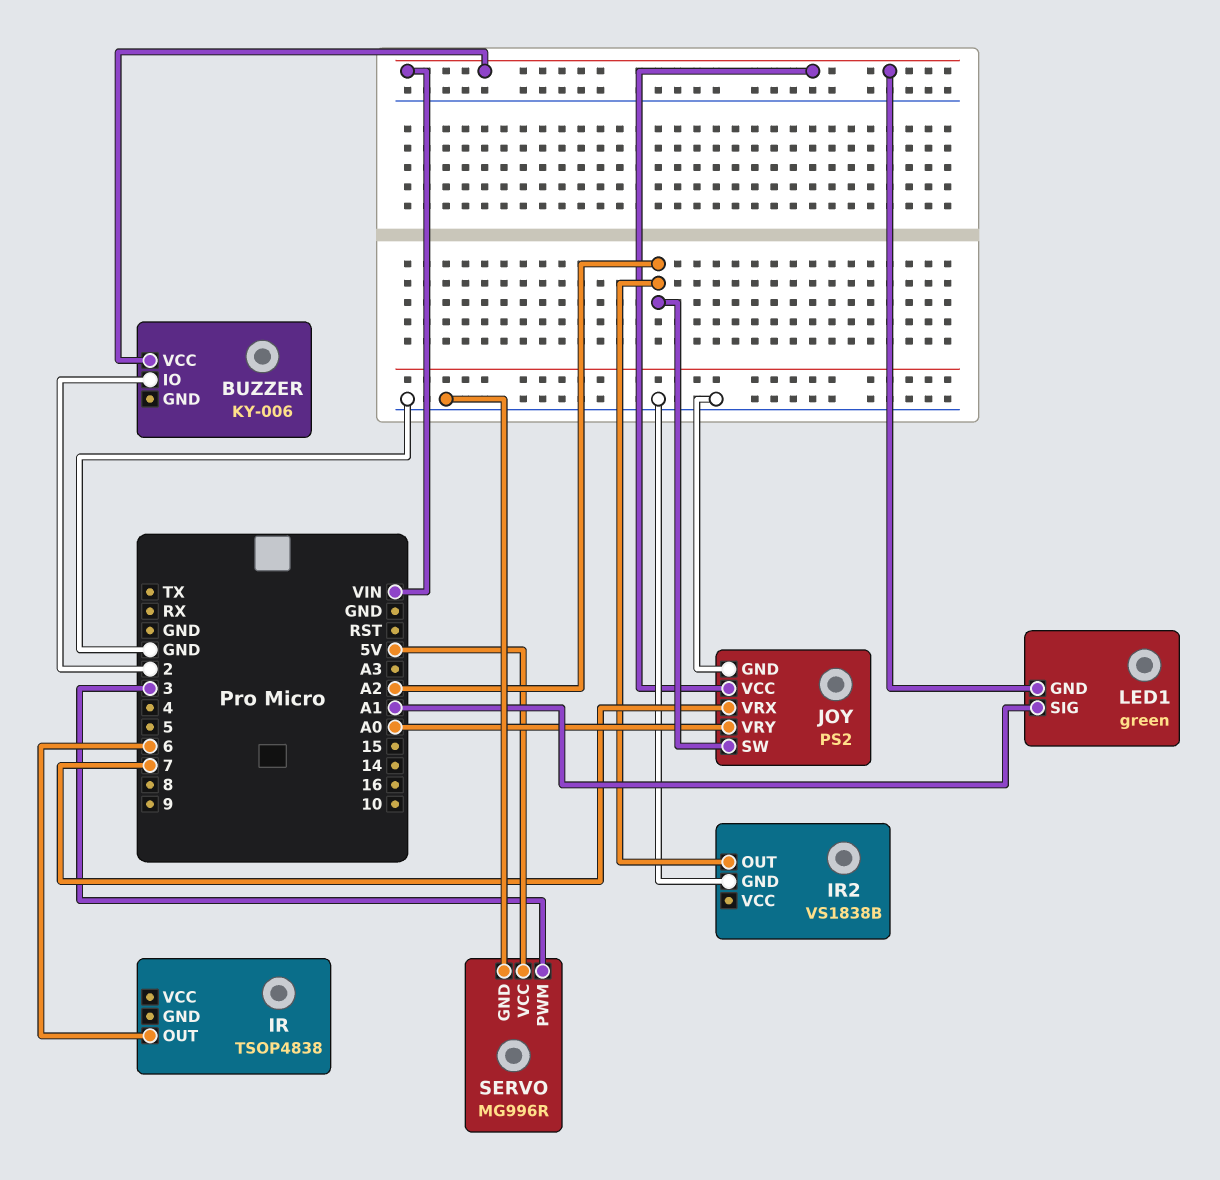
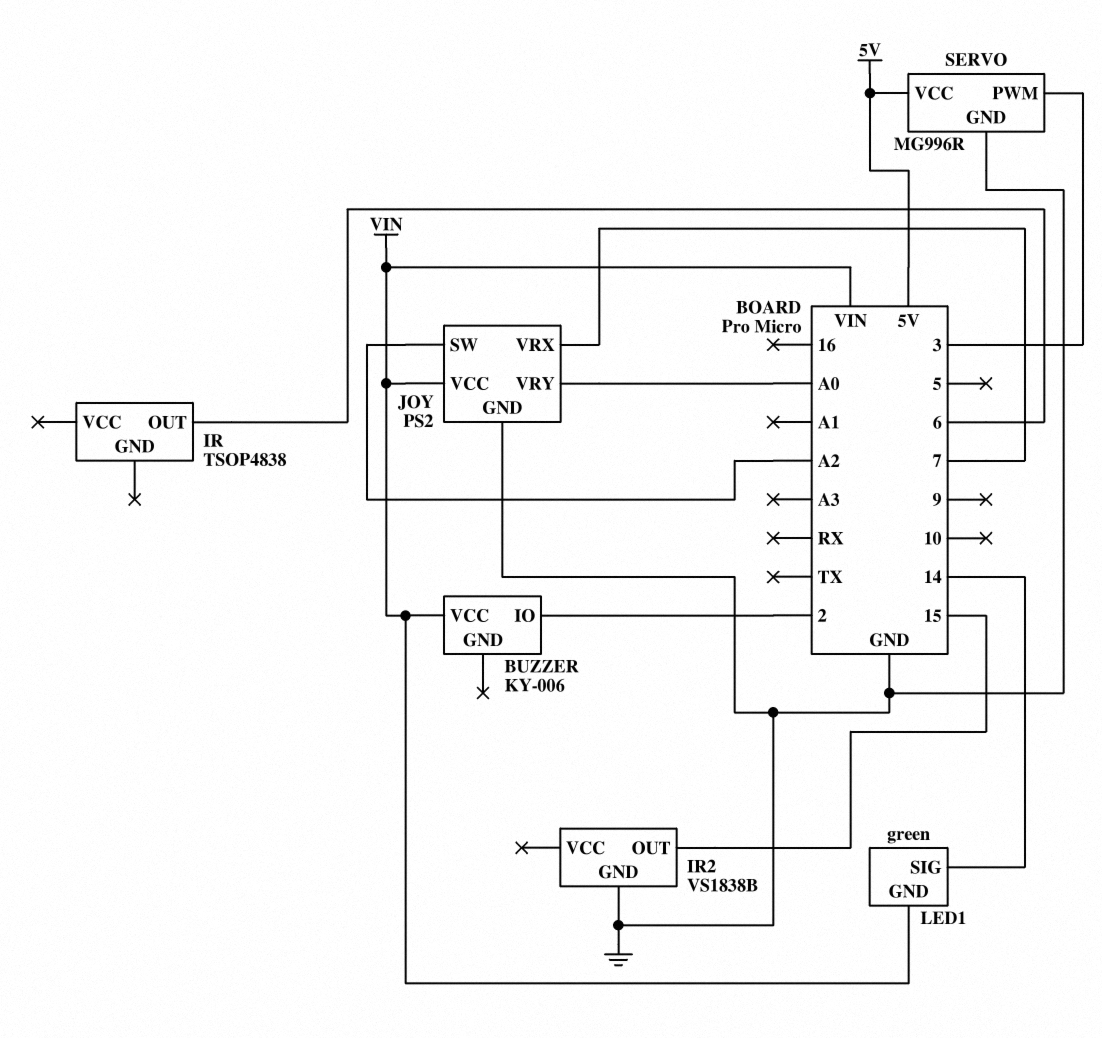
IR2 pin OUT: A2 -> 15
LED1 pin SIG: A1 -> 14

